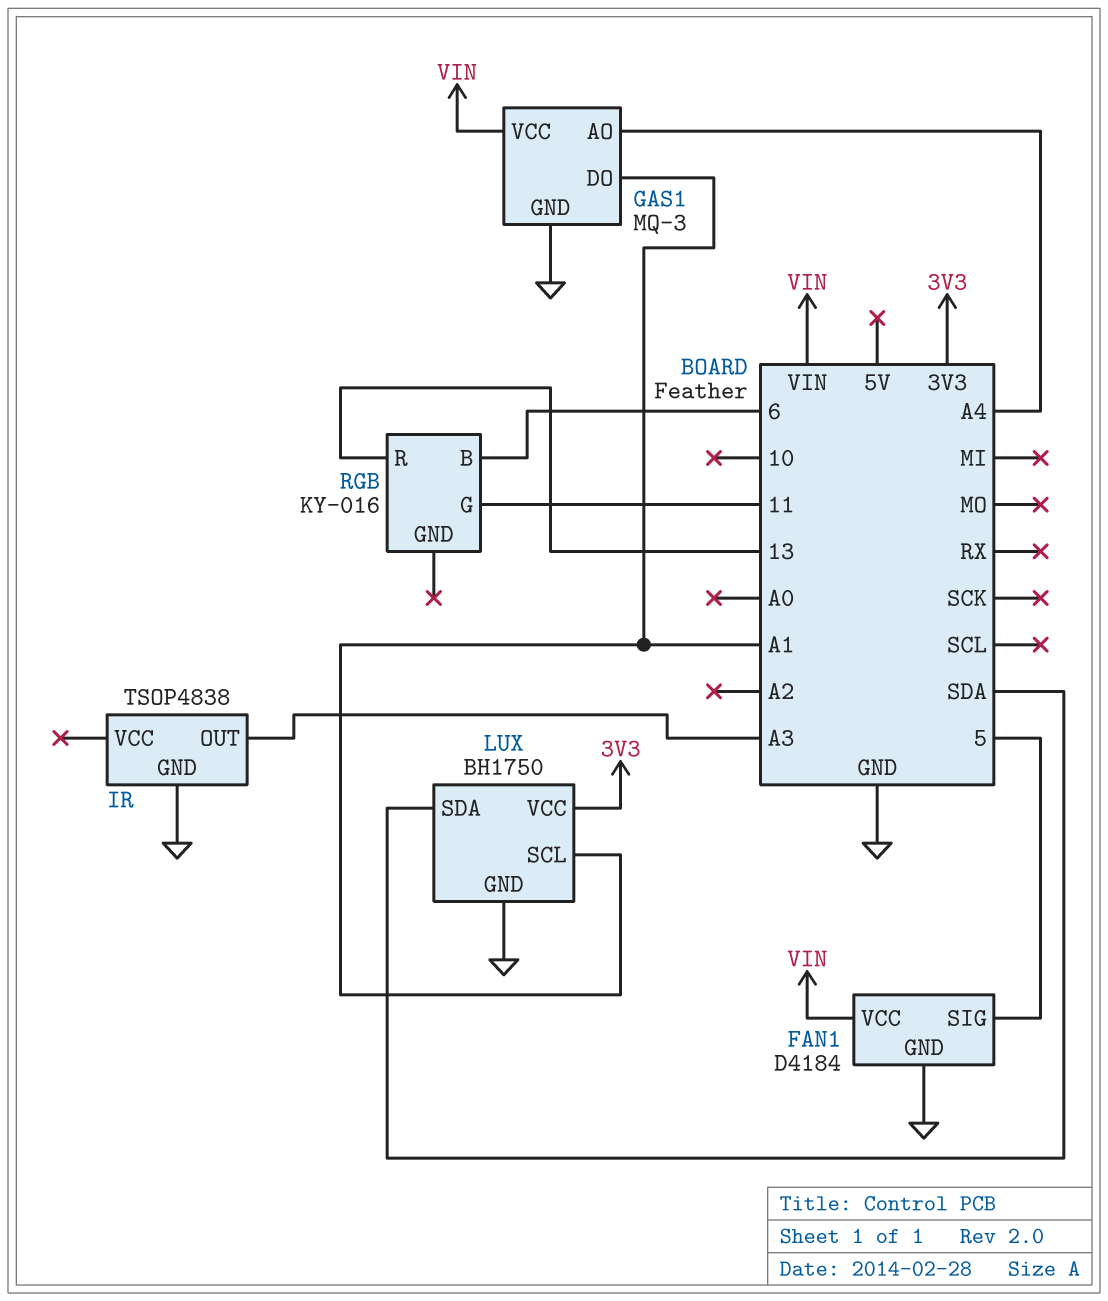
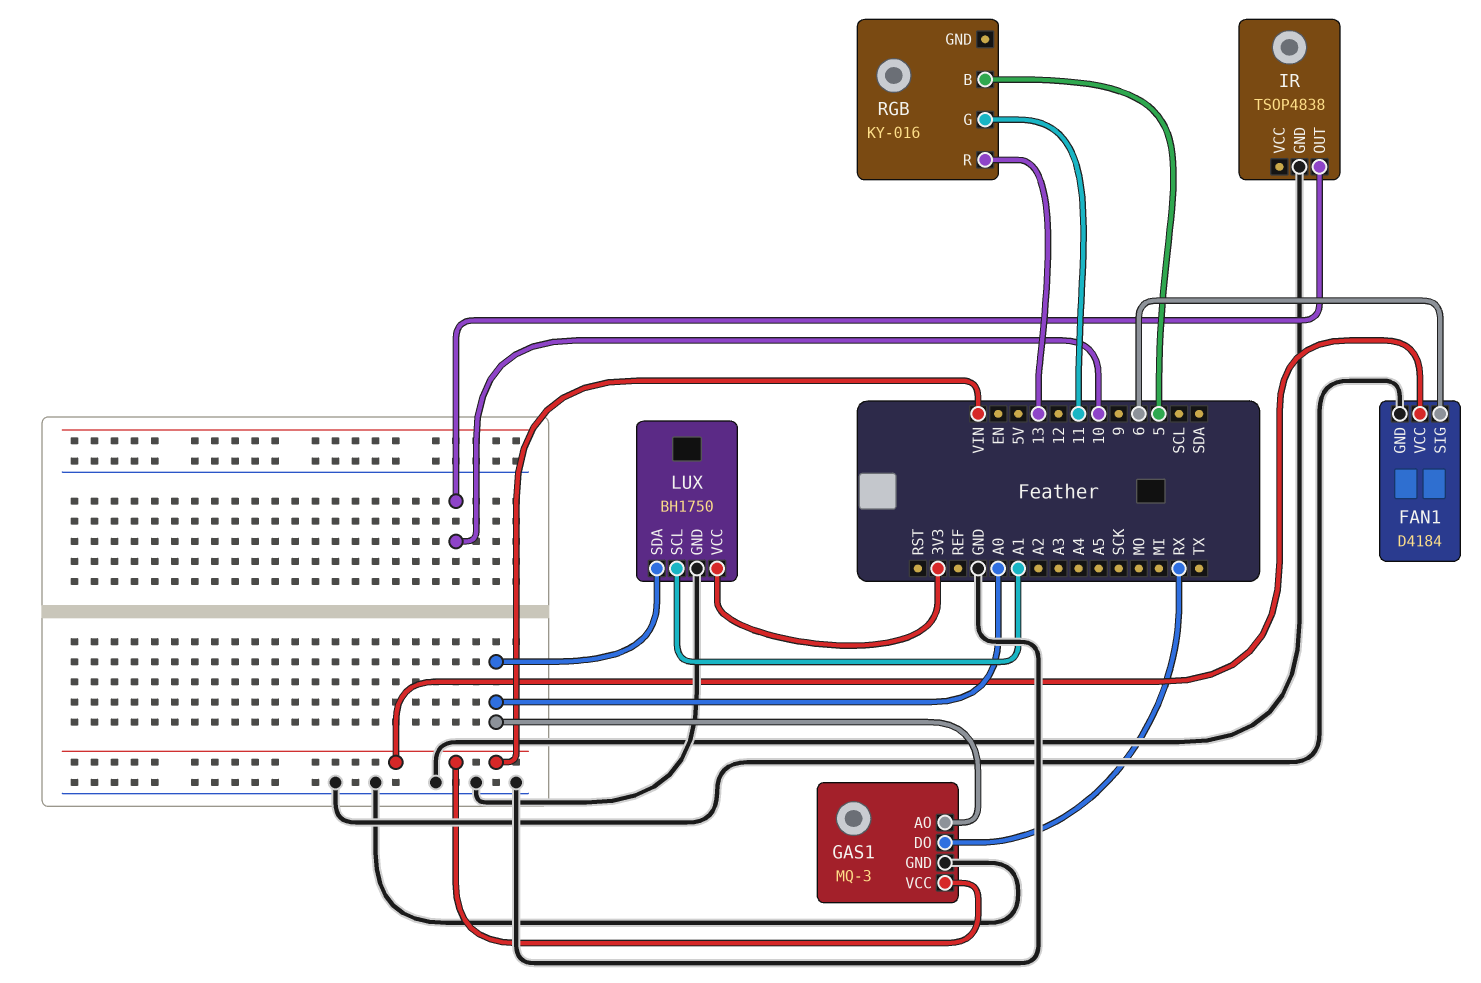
FAN1 pin SIG: 5 -> 6
GAS1 pin AO: A4 -> A0
GAS1 pin DO: A1 -> RX
IR pin OUT: A3 -> 10
LUX pin SDA: SDA -> A0
RGB pin B: 6 -> 5

